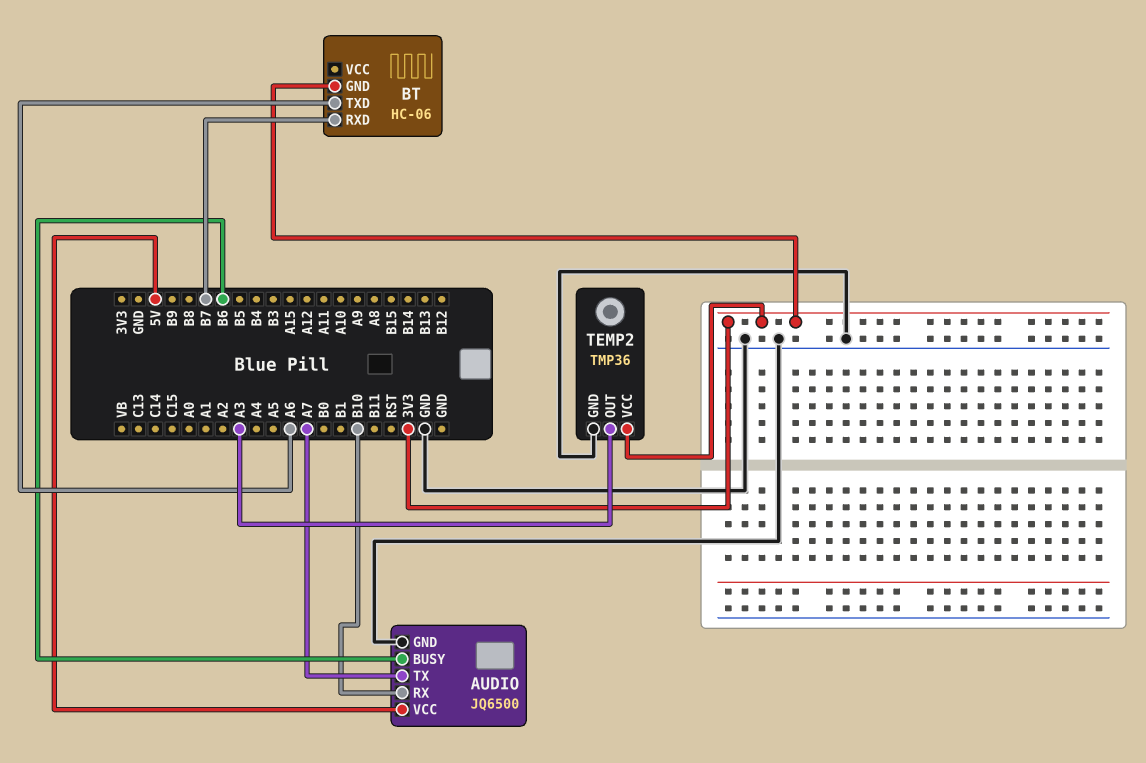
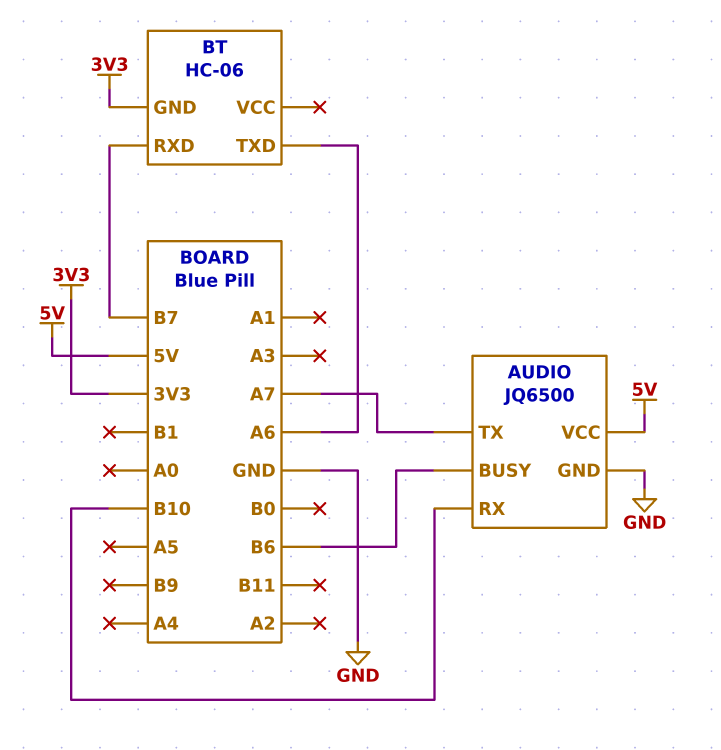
TEMP2: TMP36 -> none
TEMP2 pin GND: GND -> none
TEMP2 pin OUT: A3 -> none
TEMP2 pin VCC: 3V3 -> none

